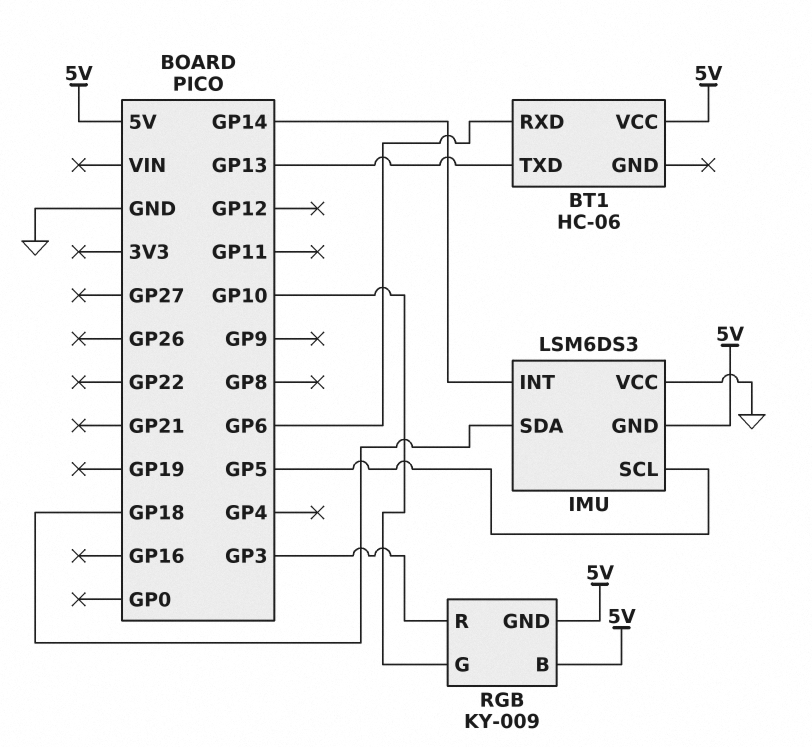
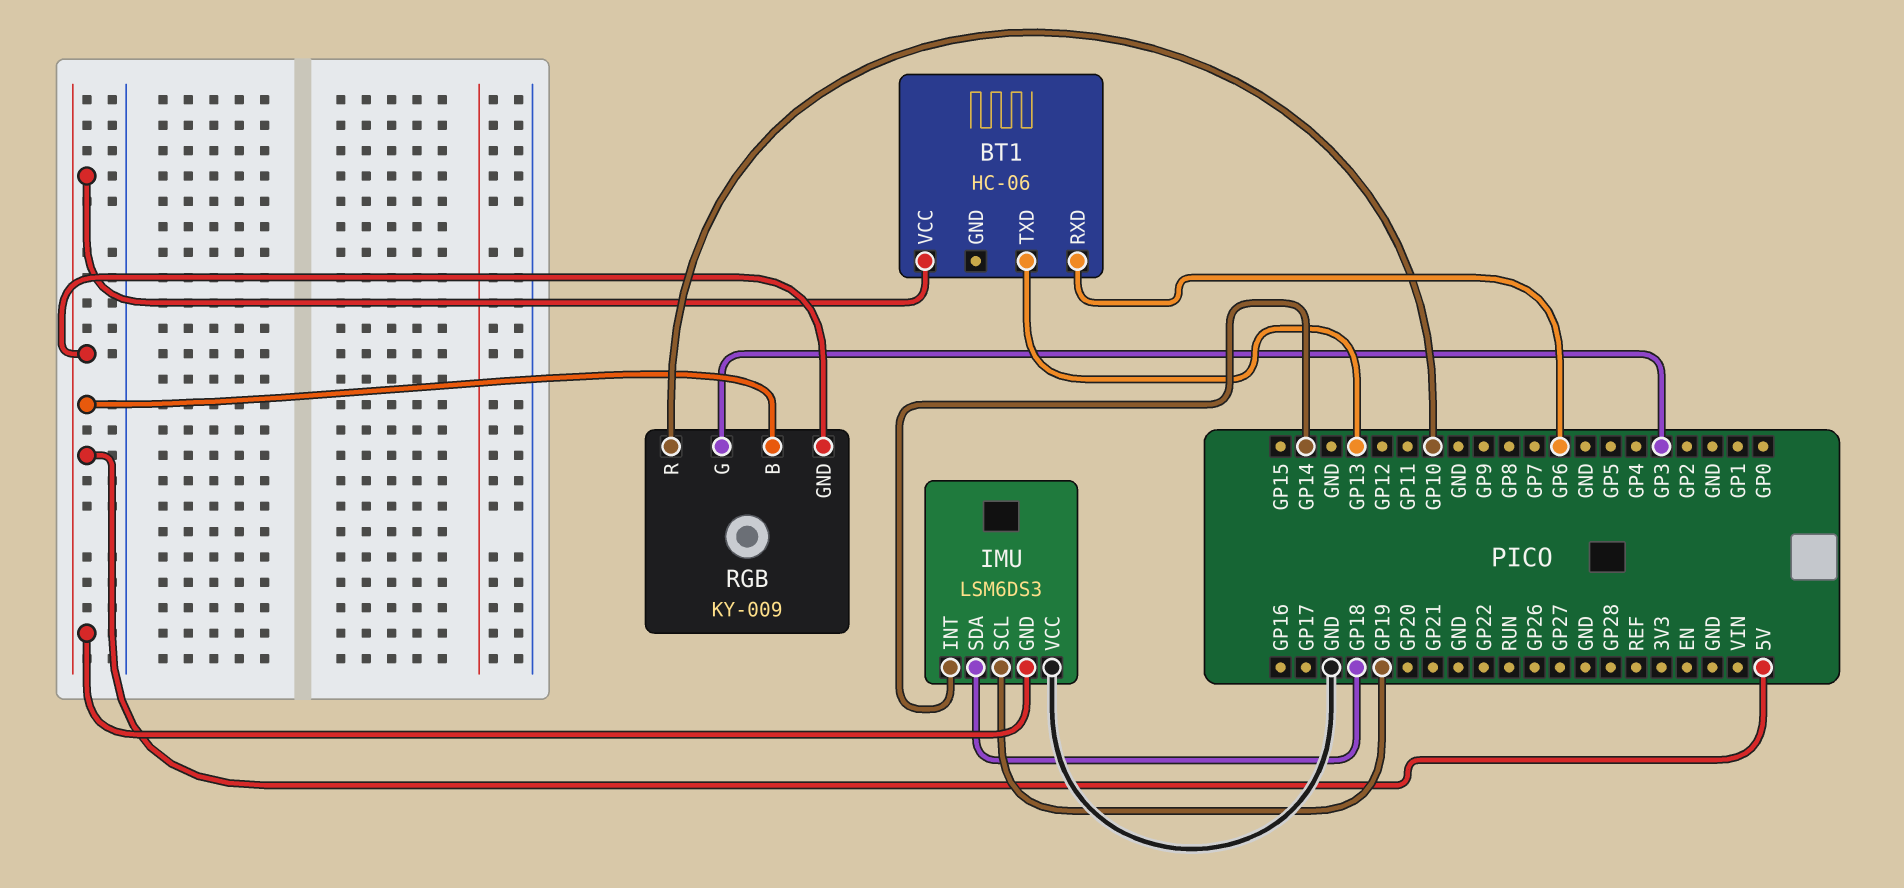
IMU pin SCL: GP5 -> GP19
RGB pin G: GP10 -> GP3
RGB pin R: GP3 -> GP10

